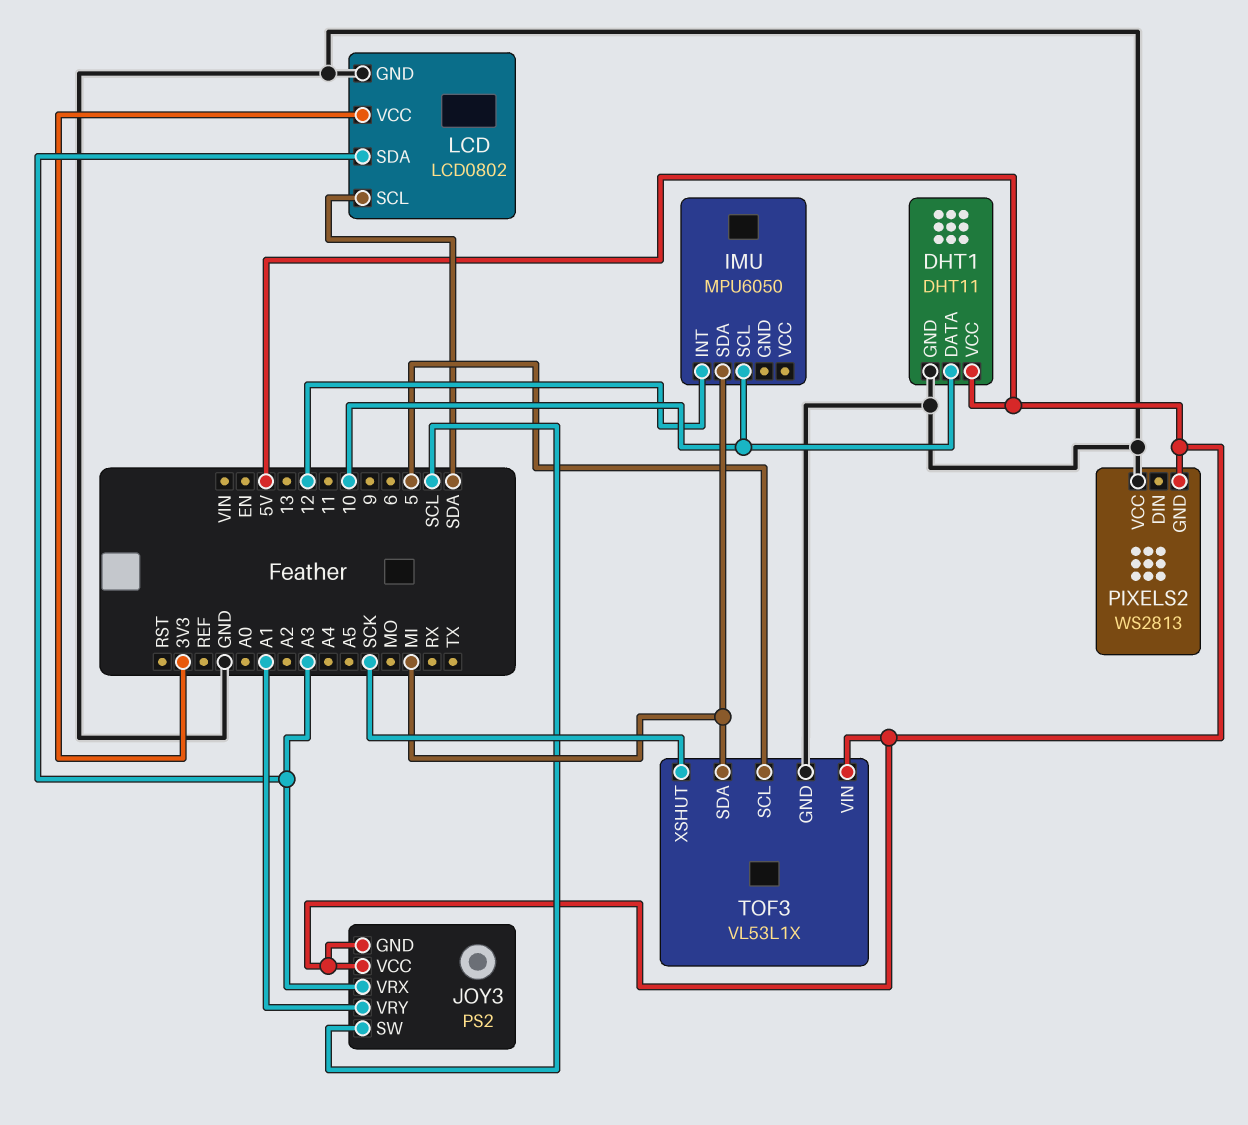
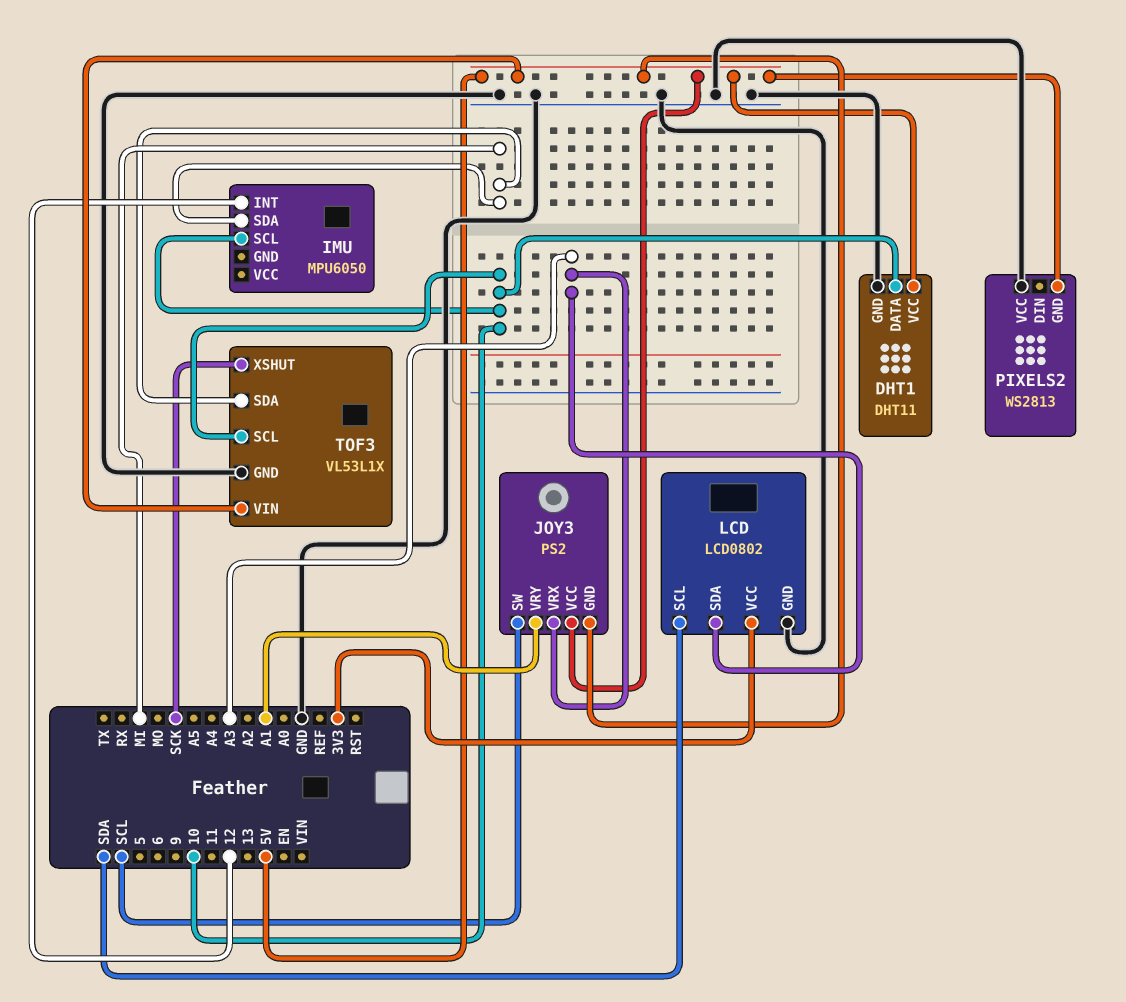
TOF3 pin SCL: 5 -> 10

